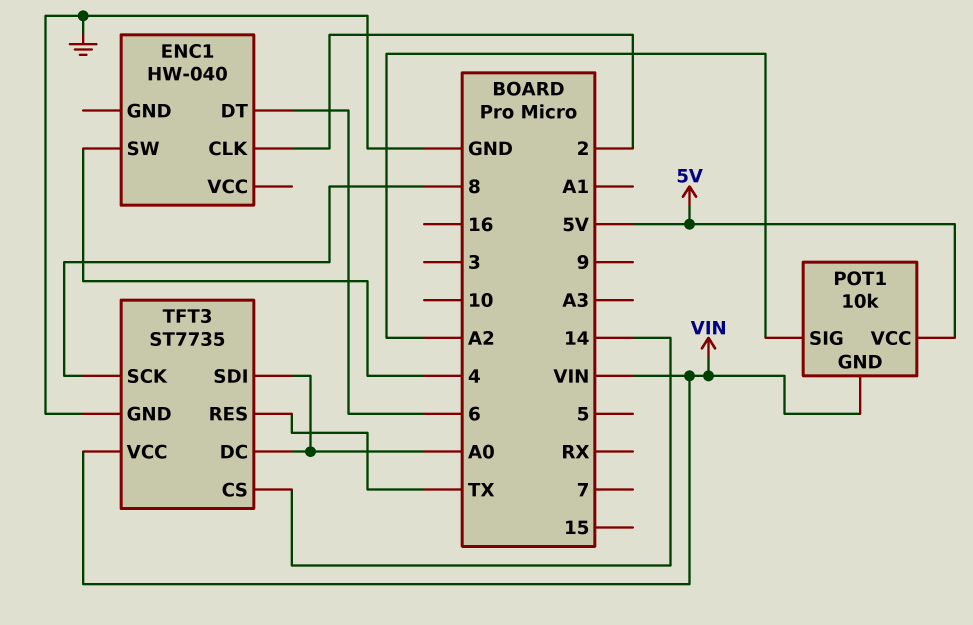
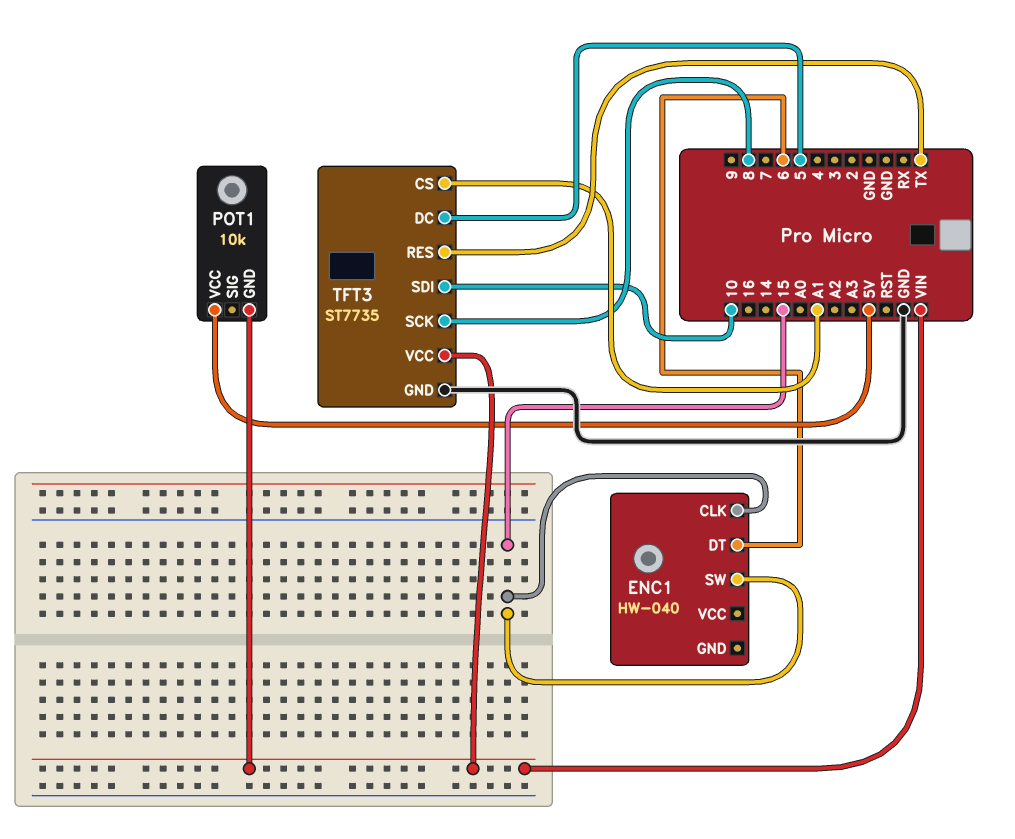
ENC1 pin CLK: 2 -> 15
ENC1 pin SW: 4 -> 15
POT1 pin SIG: A2 -> none
TFT3 pin CS: 14 -> A1
TFT3 pin DC: A0 -> 5
TFT3 pin SDI: A0 -> 10

